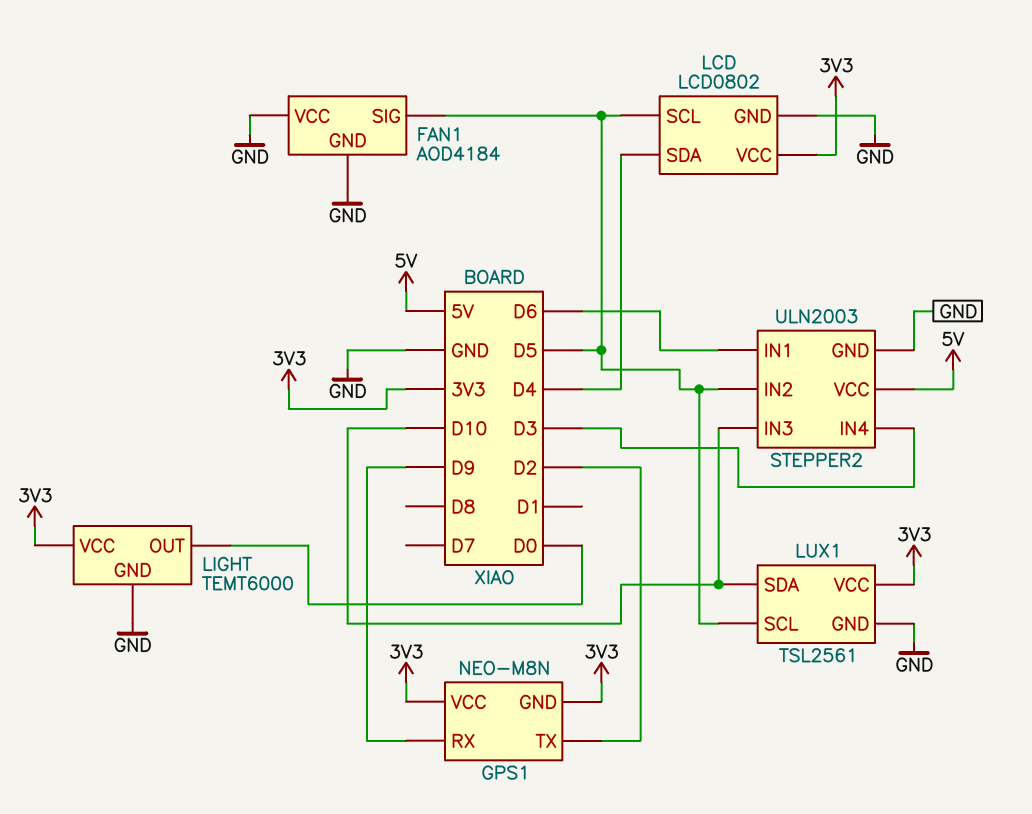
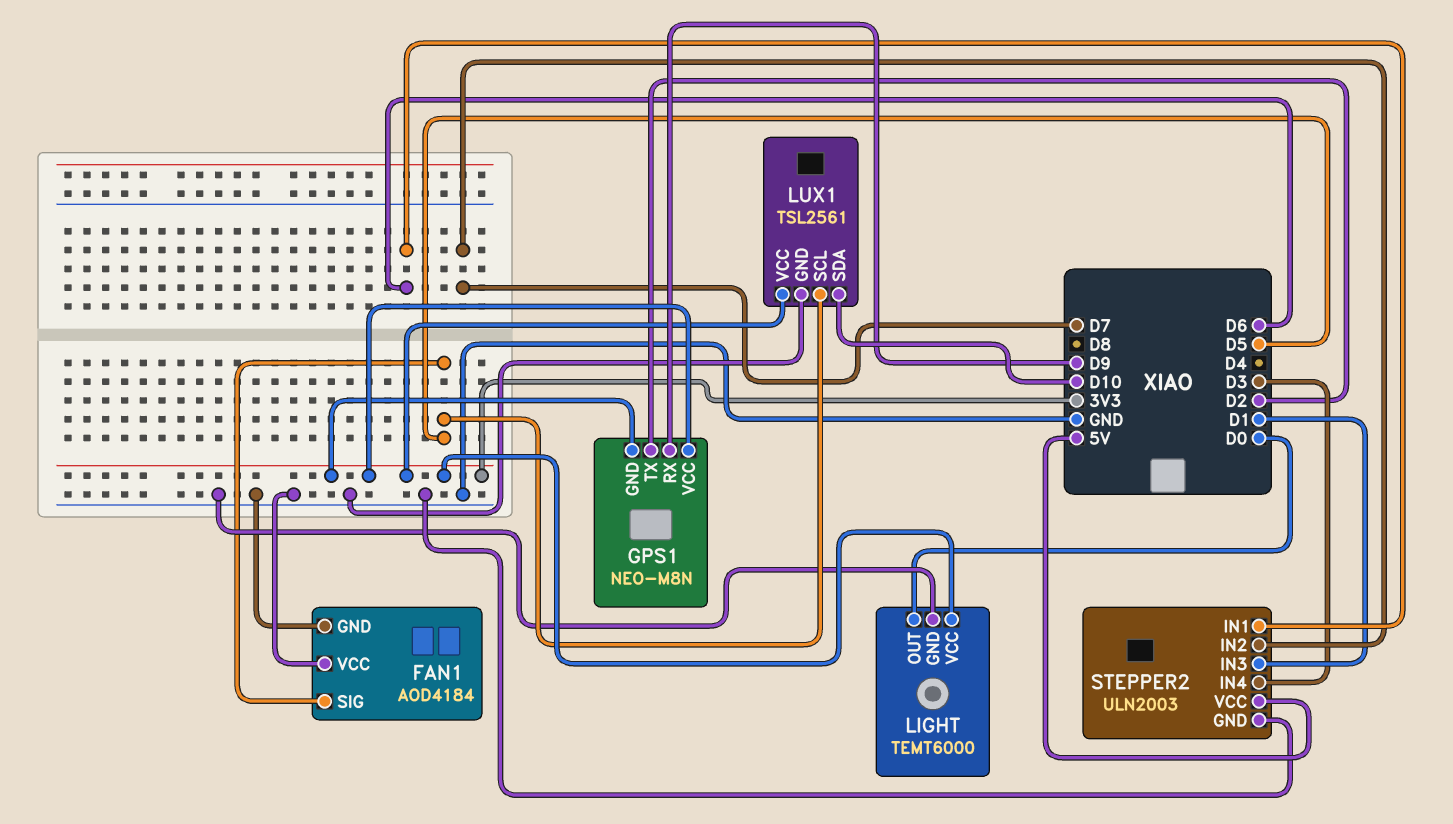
LCD: LCD0802 -> none
LCD pin GND: GND -> none
LCD pin SCL: D5 -> none
LCD pin SDA: D4 -> none
LCD pin VCC: 3V3 -> none
STEPPER2 pin IN2: D5 -> D7
STEPPER2 pin IN3: D10 -> D1

